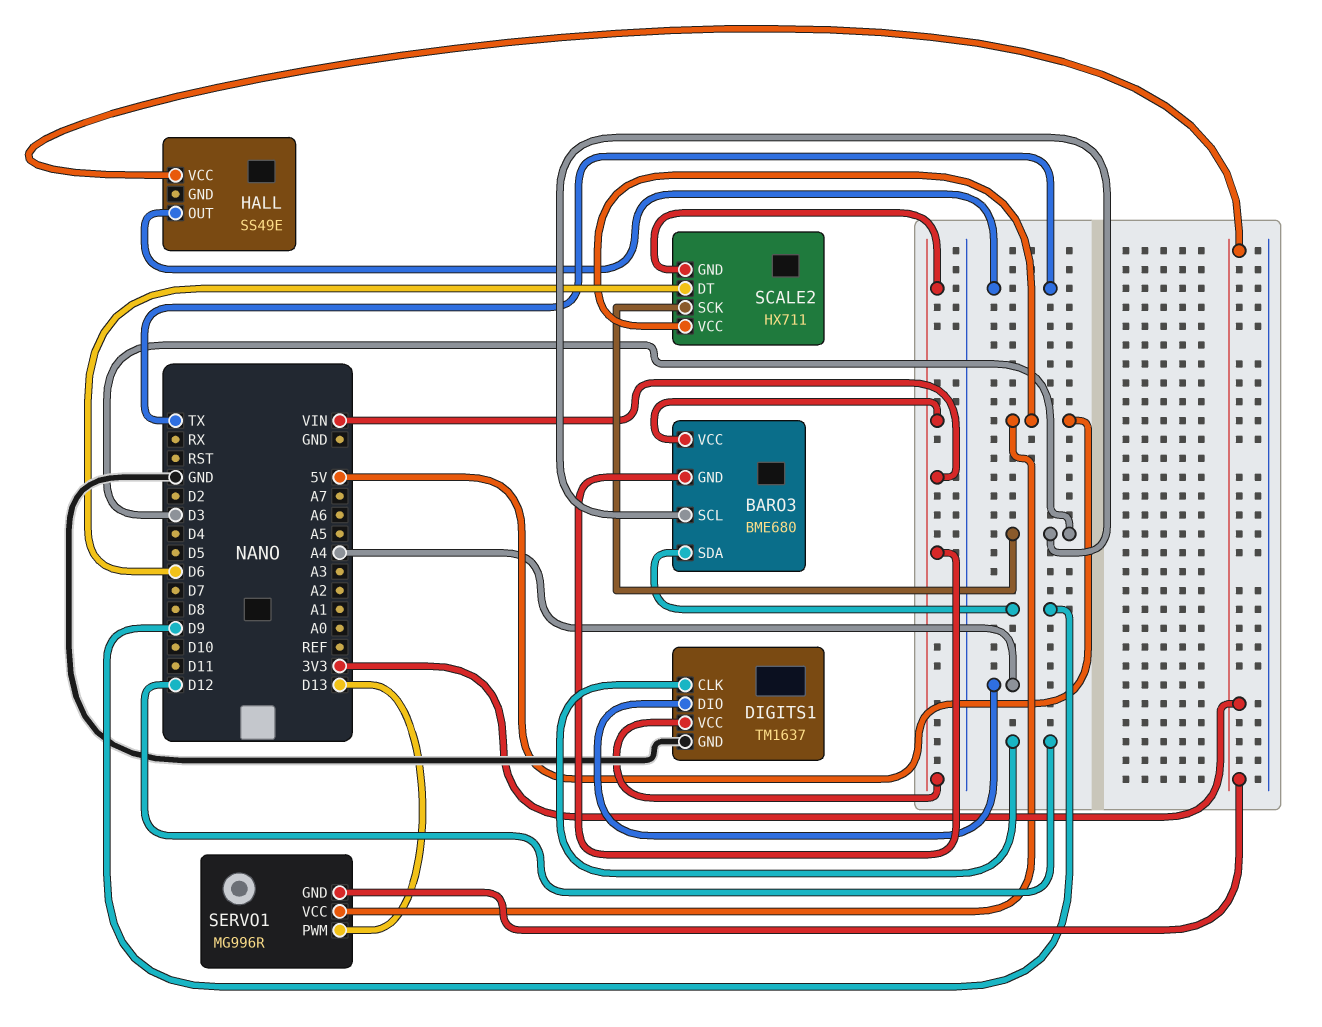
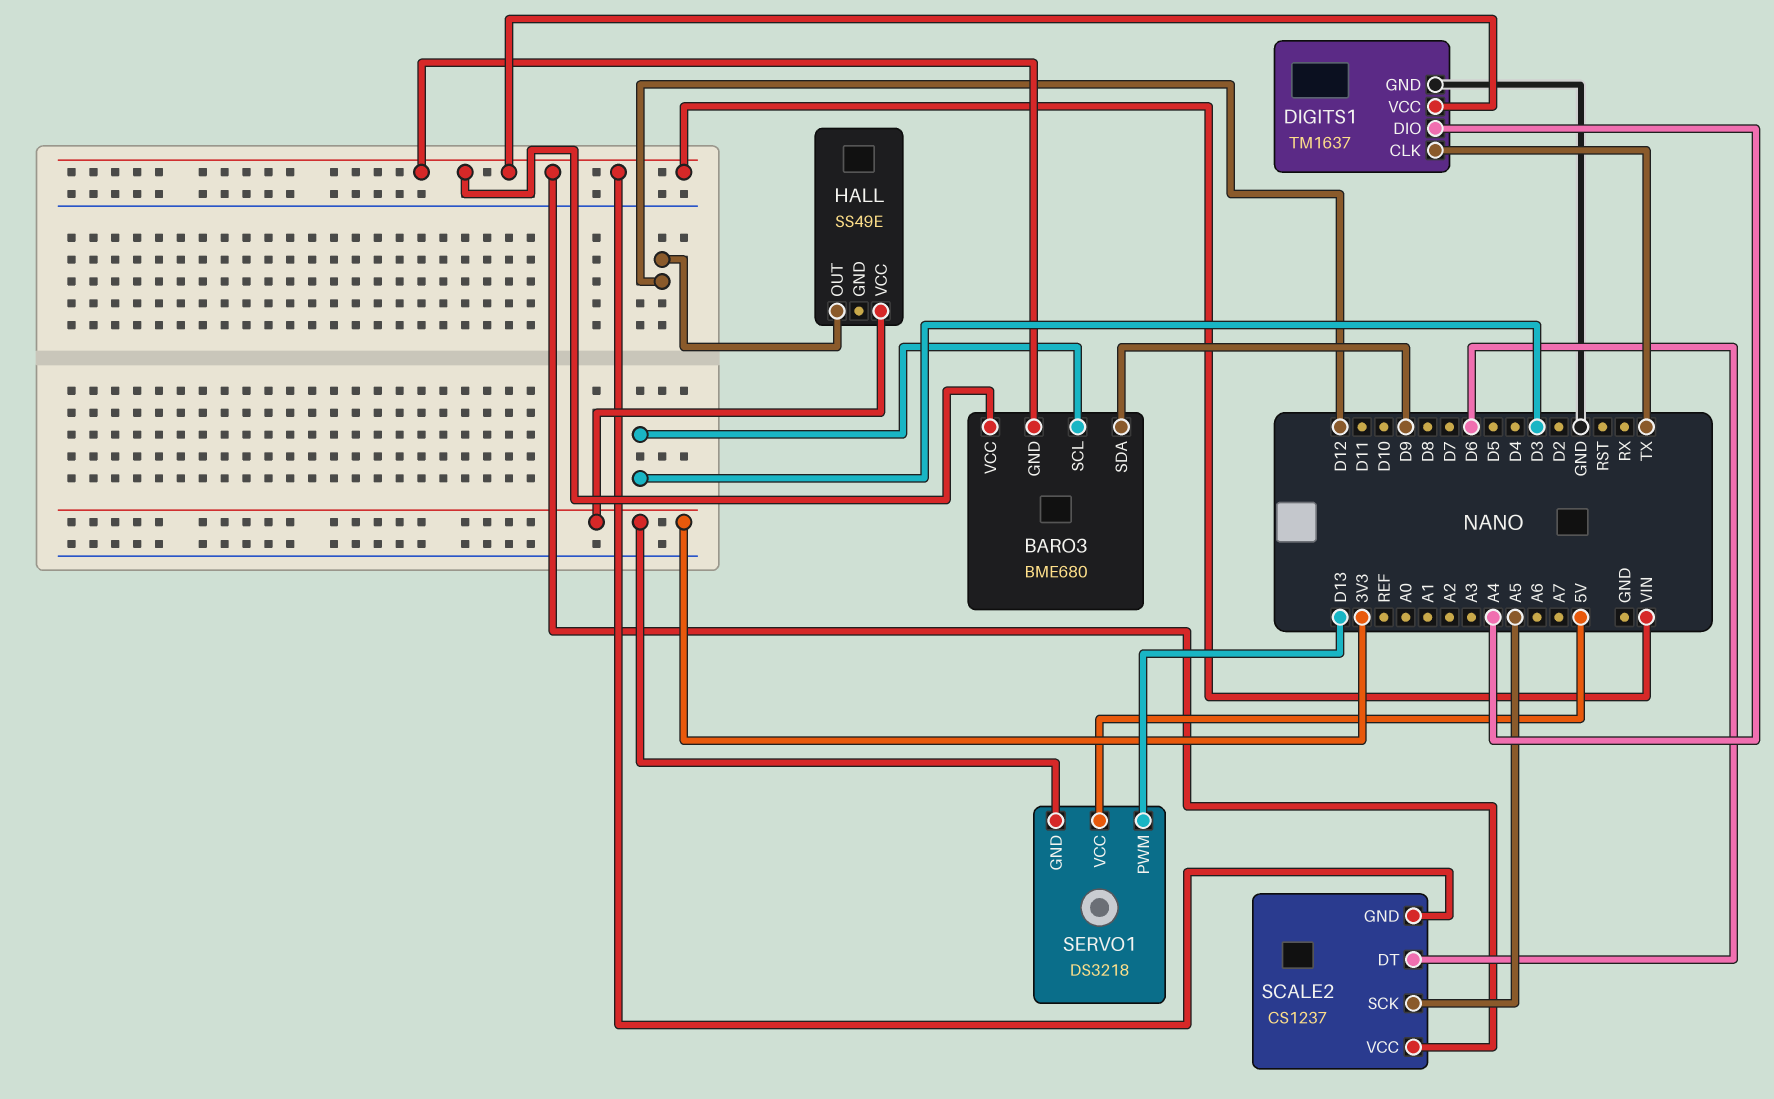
DIGITS1 pin CLK: D12 -> TX
HALL pin OUT: TX -> D12
SCALE2: HX711 -> CS1237
SCALE2 pin SCK: D3 -> A5
SCALE2 pin VCC: 5V -> VIN
SERVO1: MG996R -> DS3218

